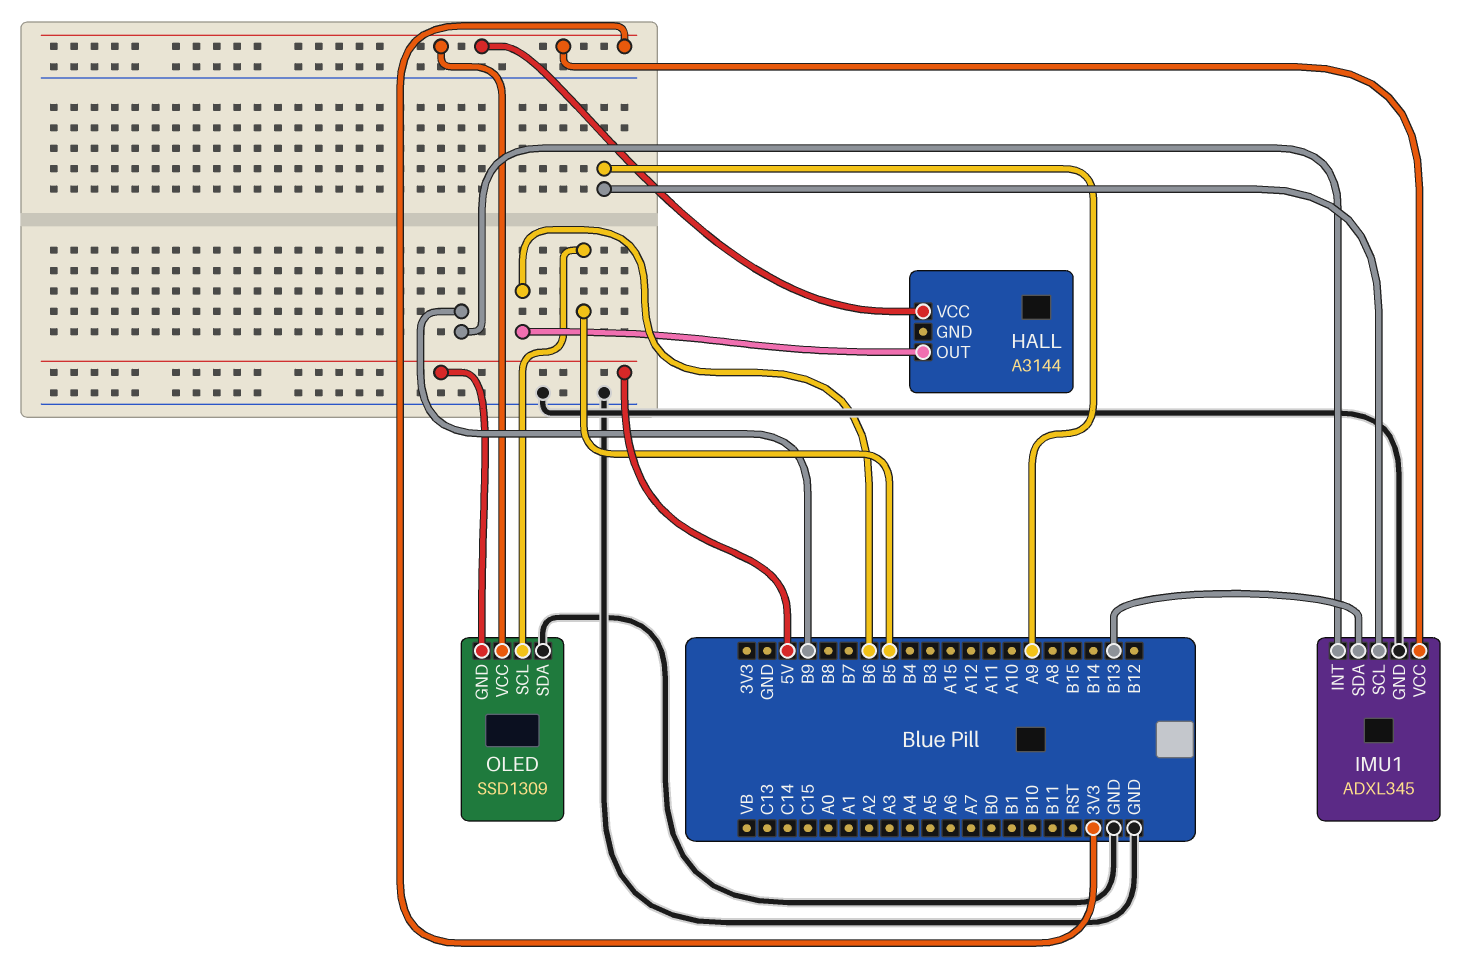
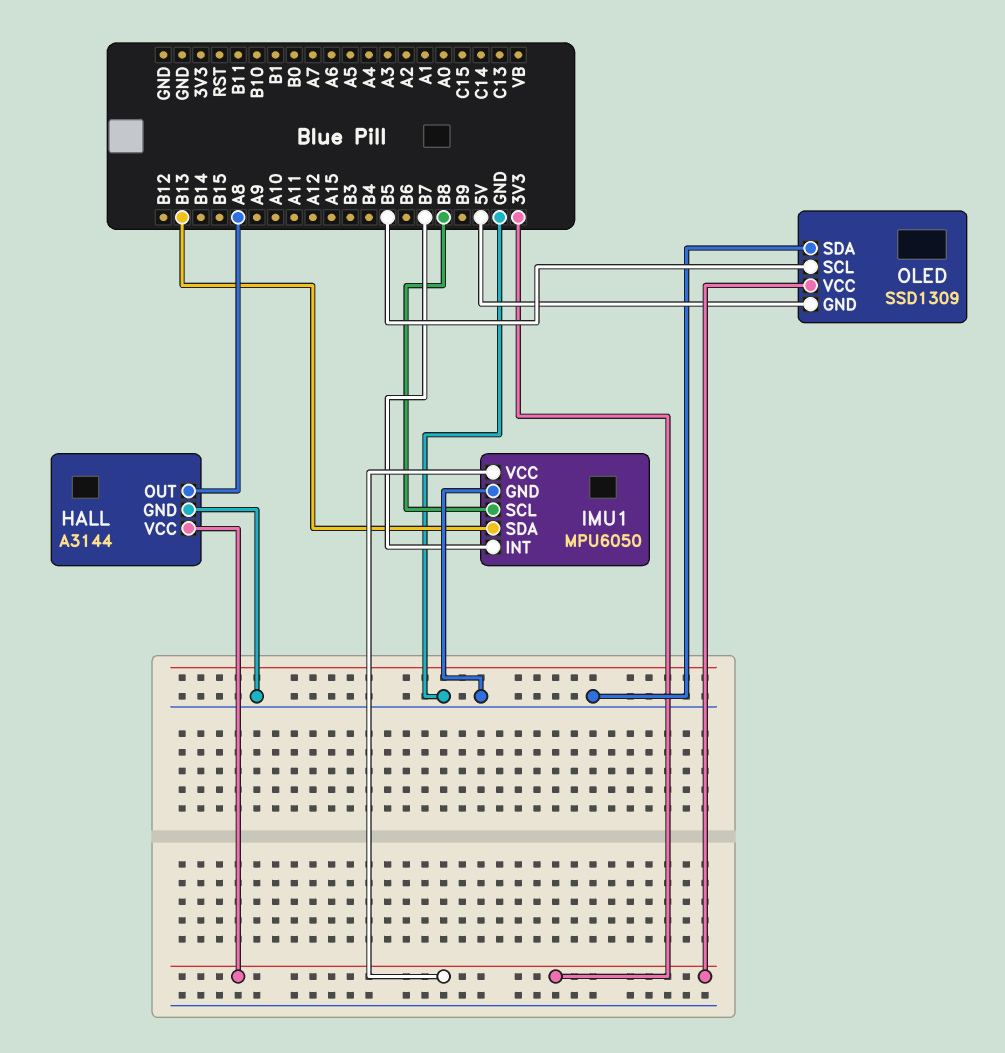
HALL pin GND: none -> GND
HALL pin OUT: B6 -> A8
IMU1: ADXL345 -> MPU6050
IMU1 pin INT: B9 -> B7
IMU1 pin SCL: A9 -> B8

